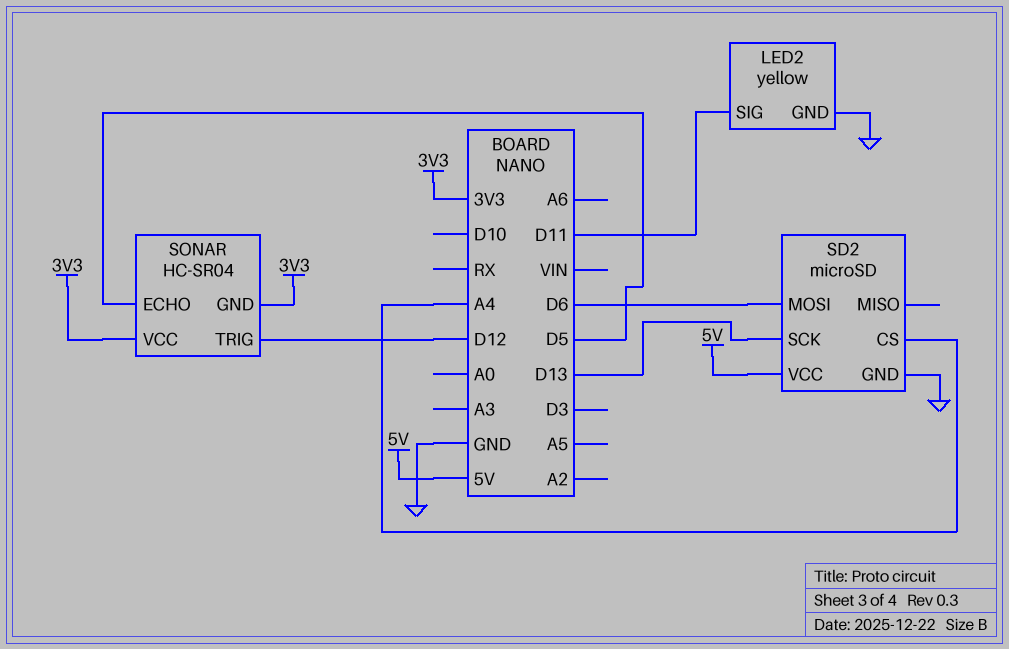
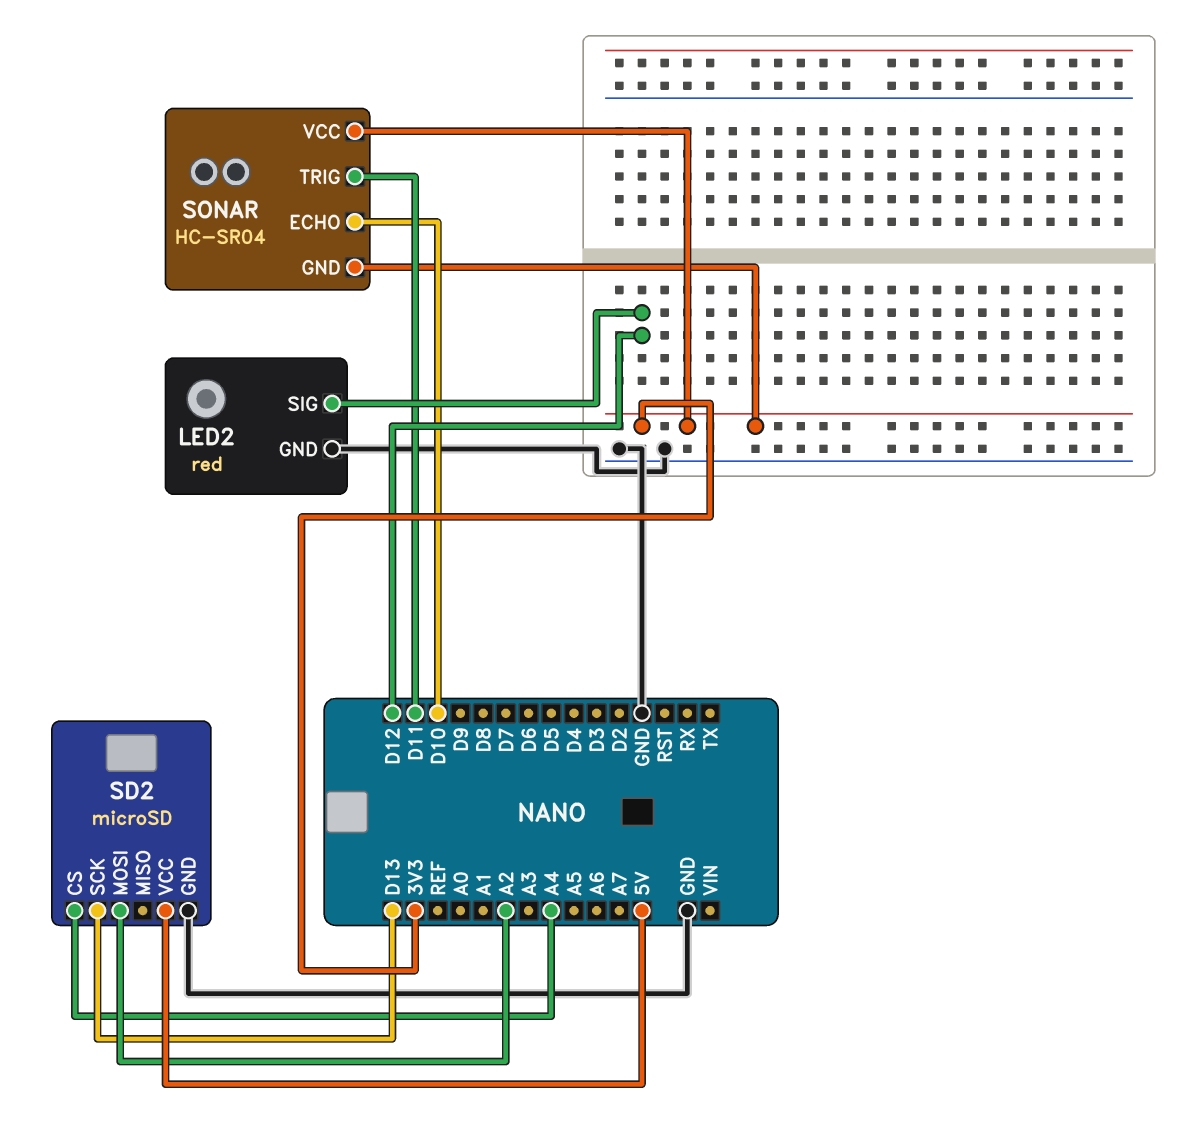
LED2: yellow -> red
LED2 pin SIG: D11 -> D12
SD2 pin MOSI: D6 -> A2
SONAR pin ECHO: D5 -> D10
SONAR pin TRIG: D12 -> D11

